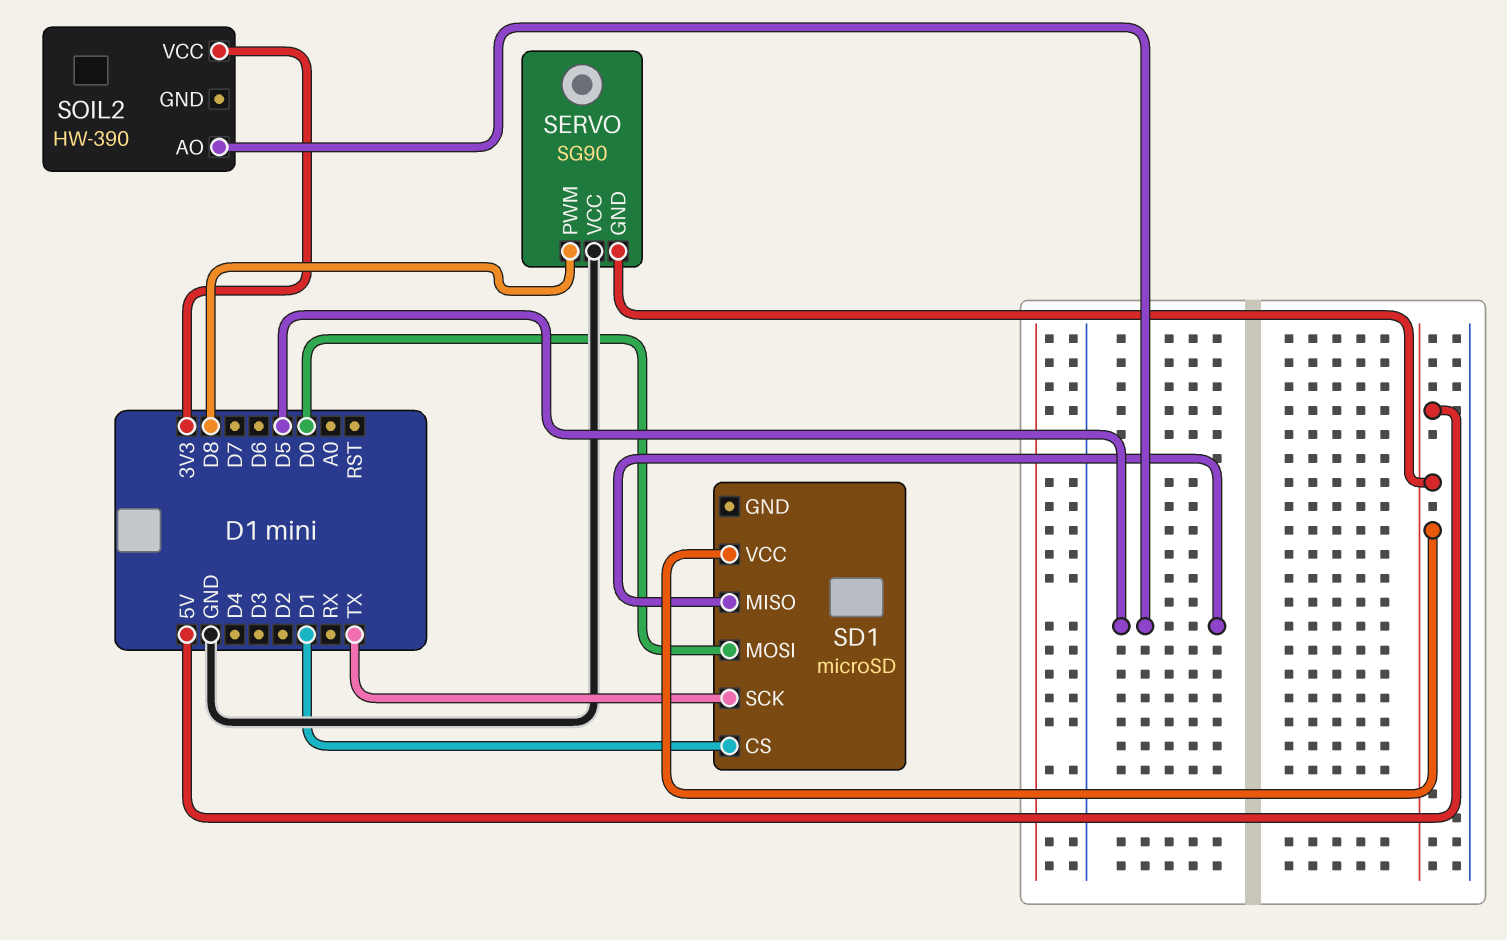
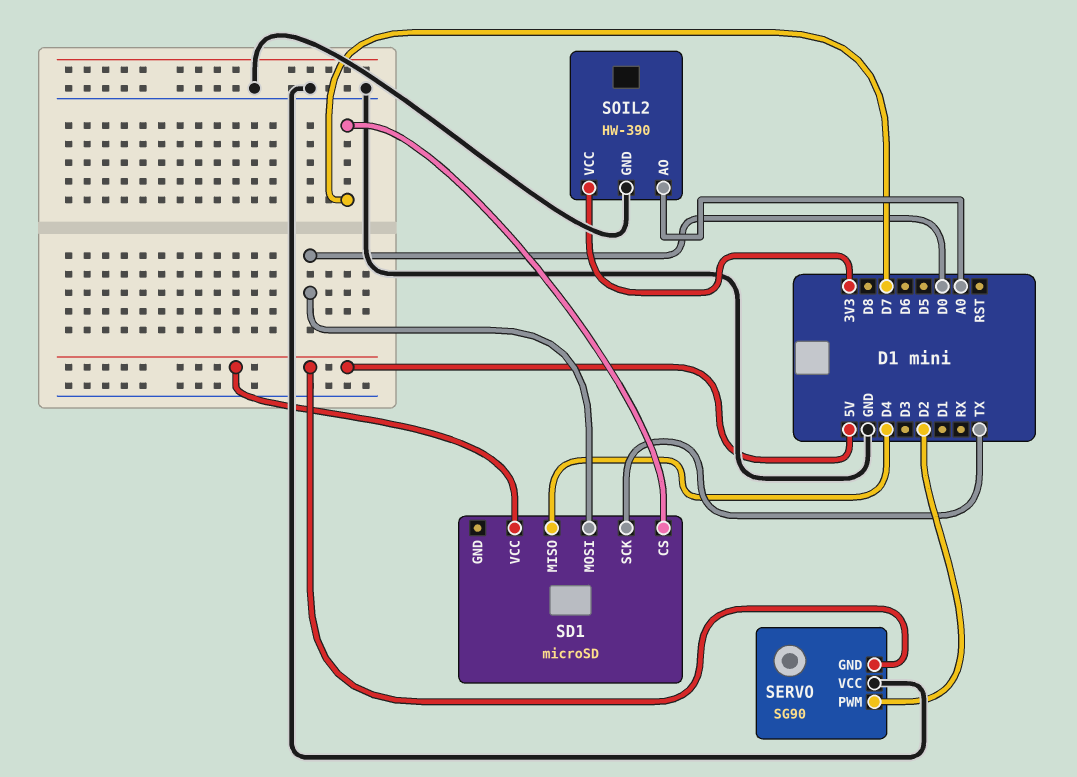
SD1 pin CS: D1 -> D7
SD1 pin MISO: D5 -> D4
SERVO pin PWM: D8 -> D2
SOIL2 pin AO: D5 -> A0
SOIL2 pin GND: none -> GND

